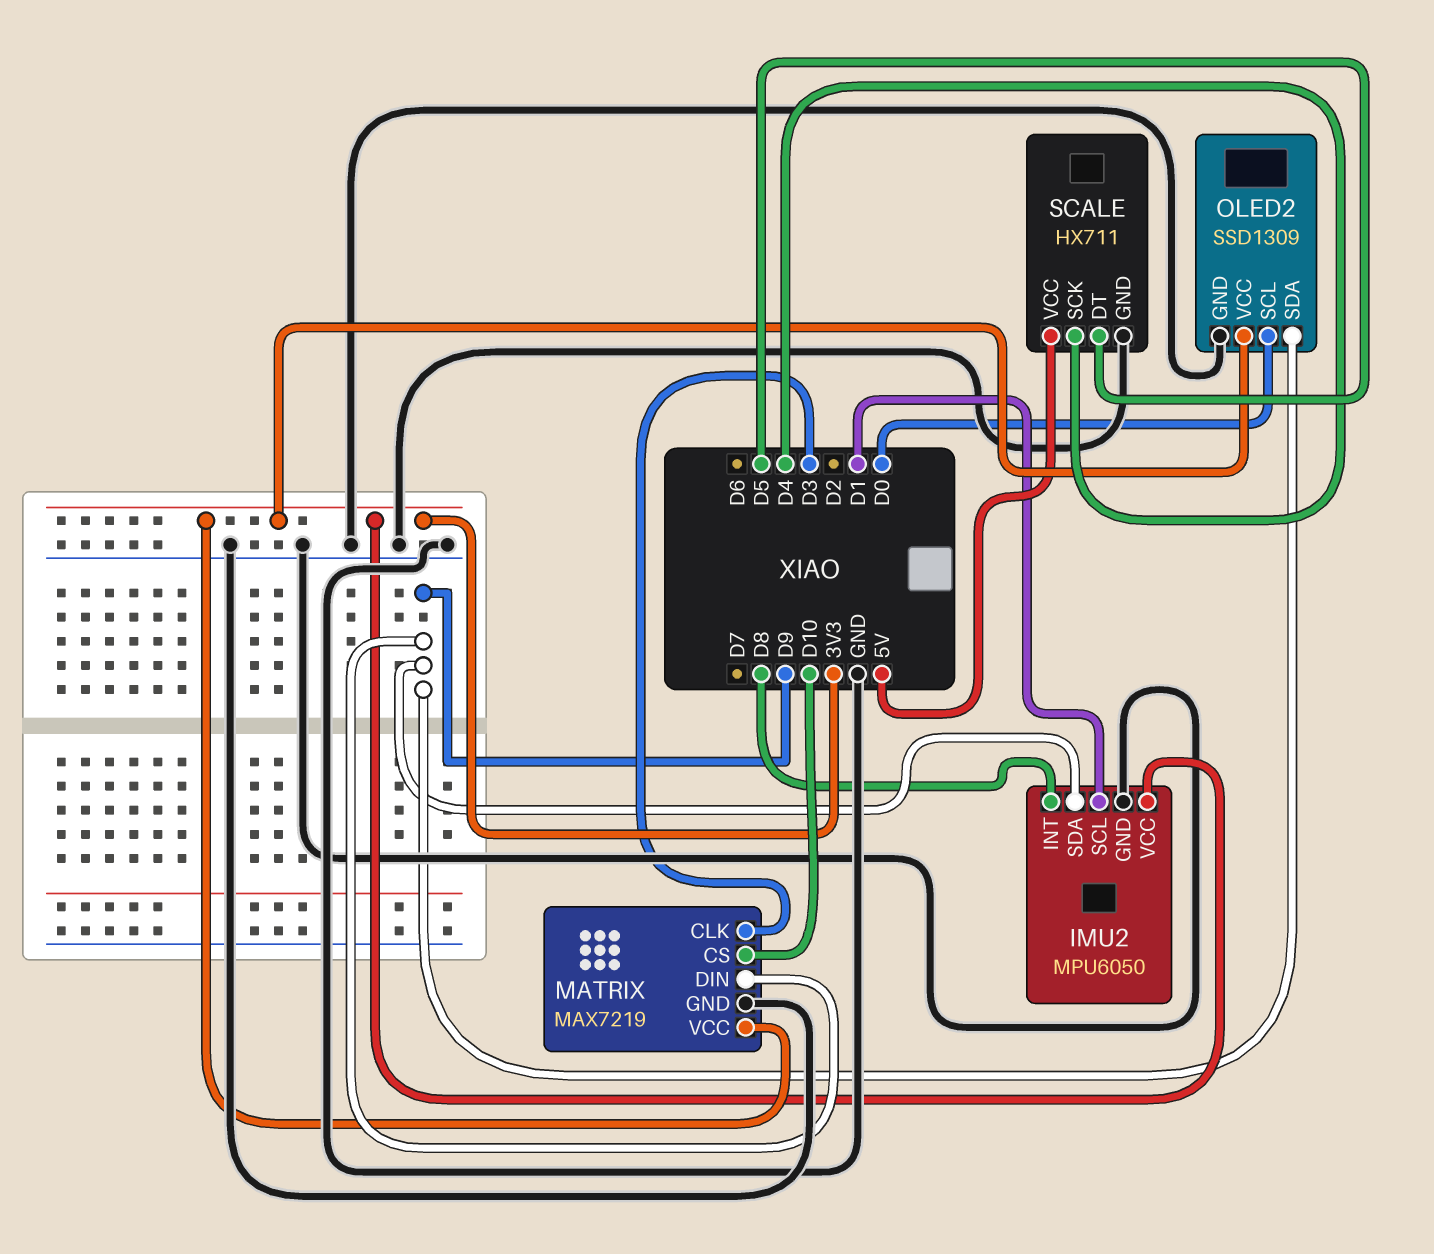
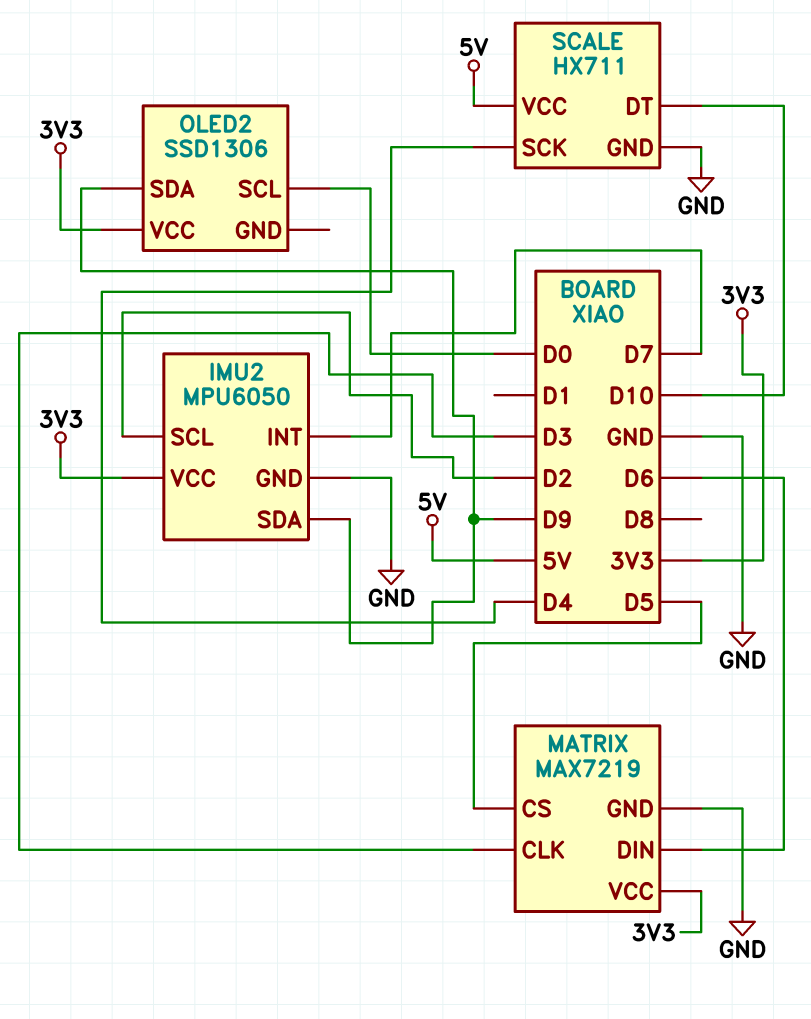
IMU2 pin INT: D8 -> D7
IMU2 pin SCL: D1 -> D2
MATRIX pin CS: D10 -> D5
MATRIX pin DIN: D9 -> D6
OLED2: SSD1309 -> SSD1306
OLED2 pin GND: GND -> none
SCALE pin DT: D5 -> D10

